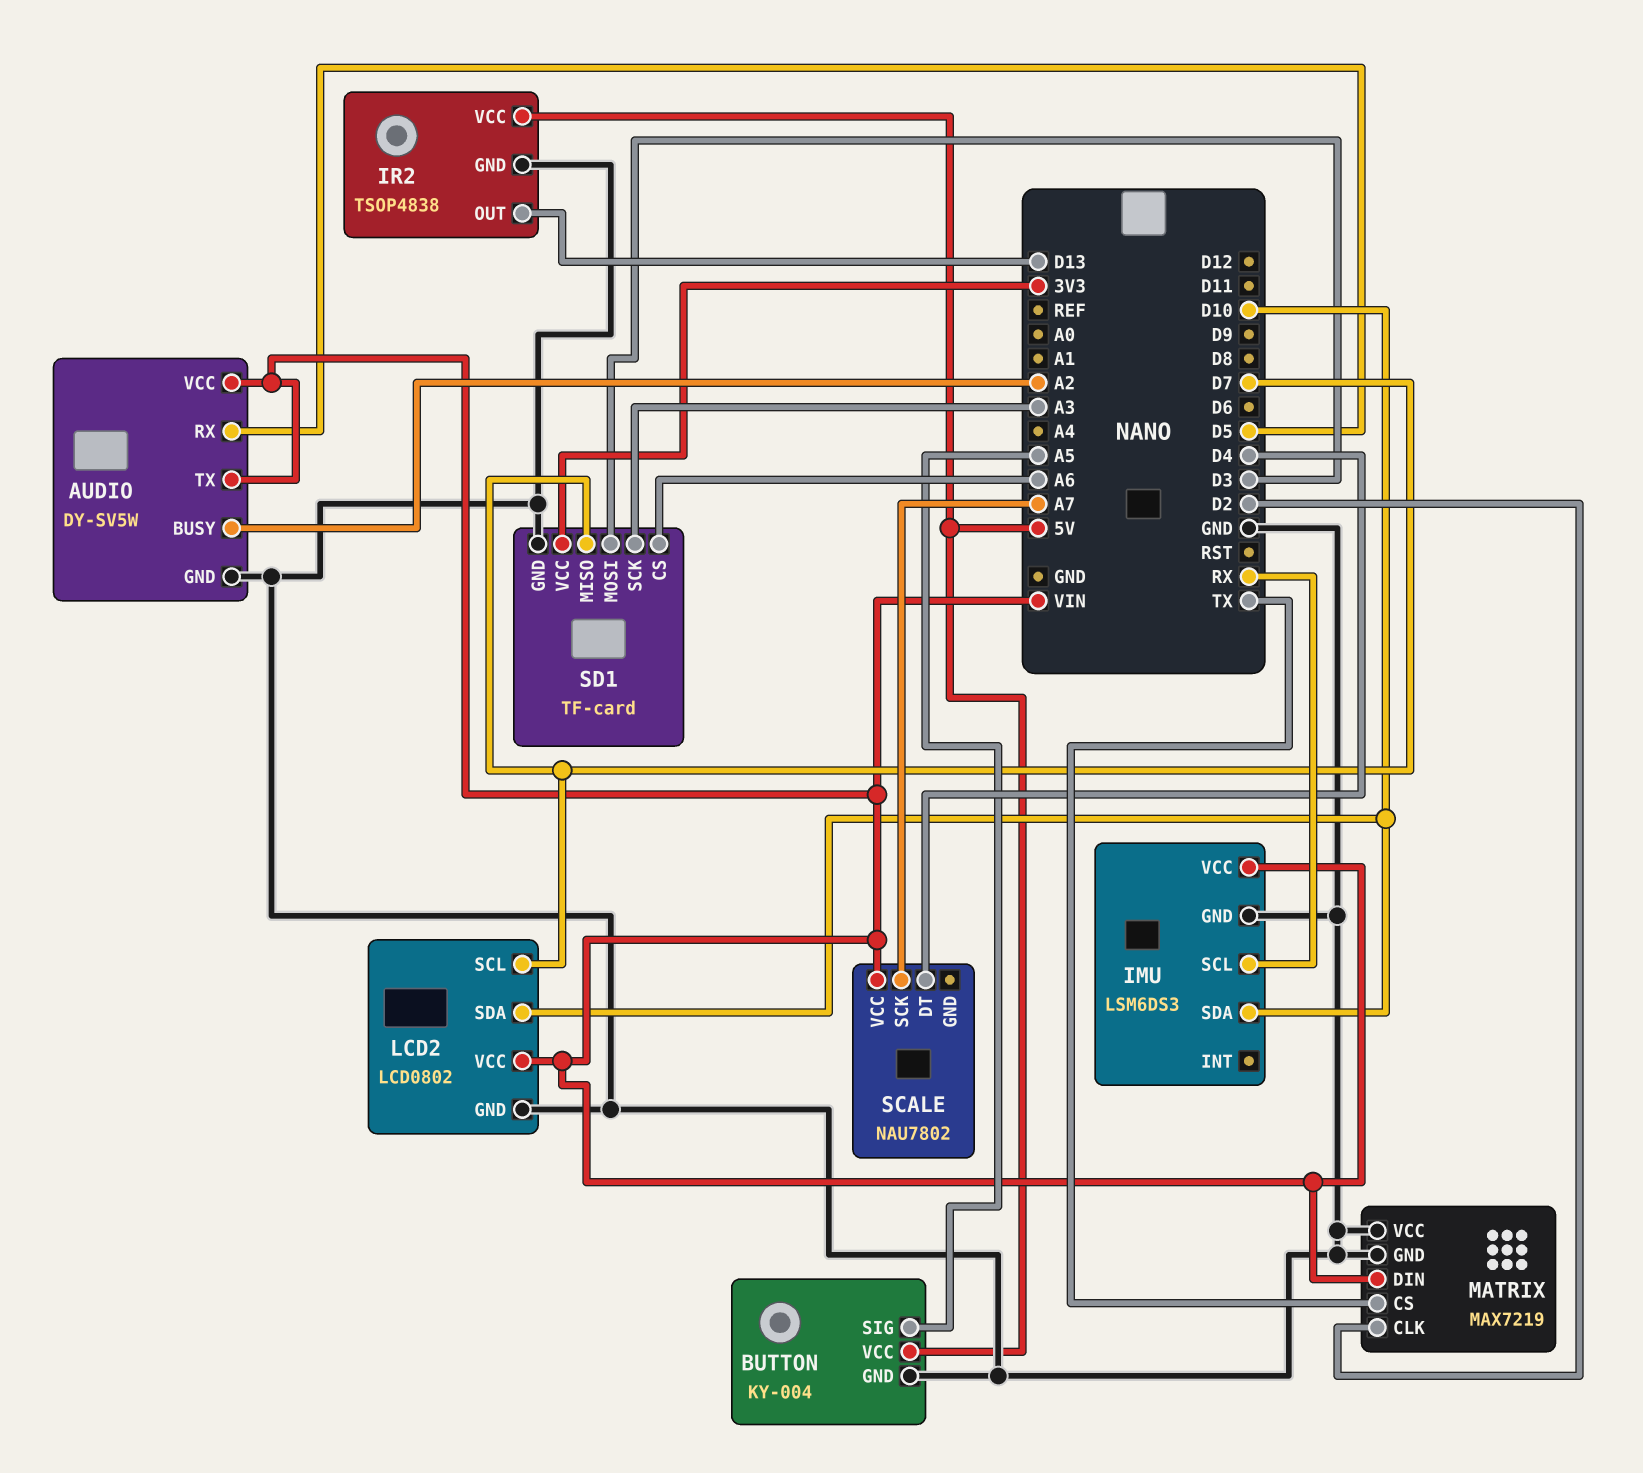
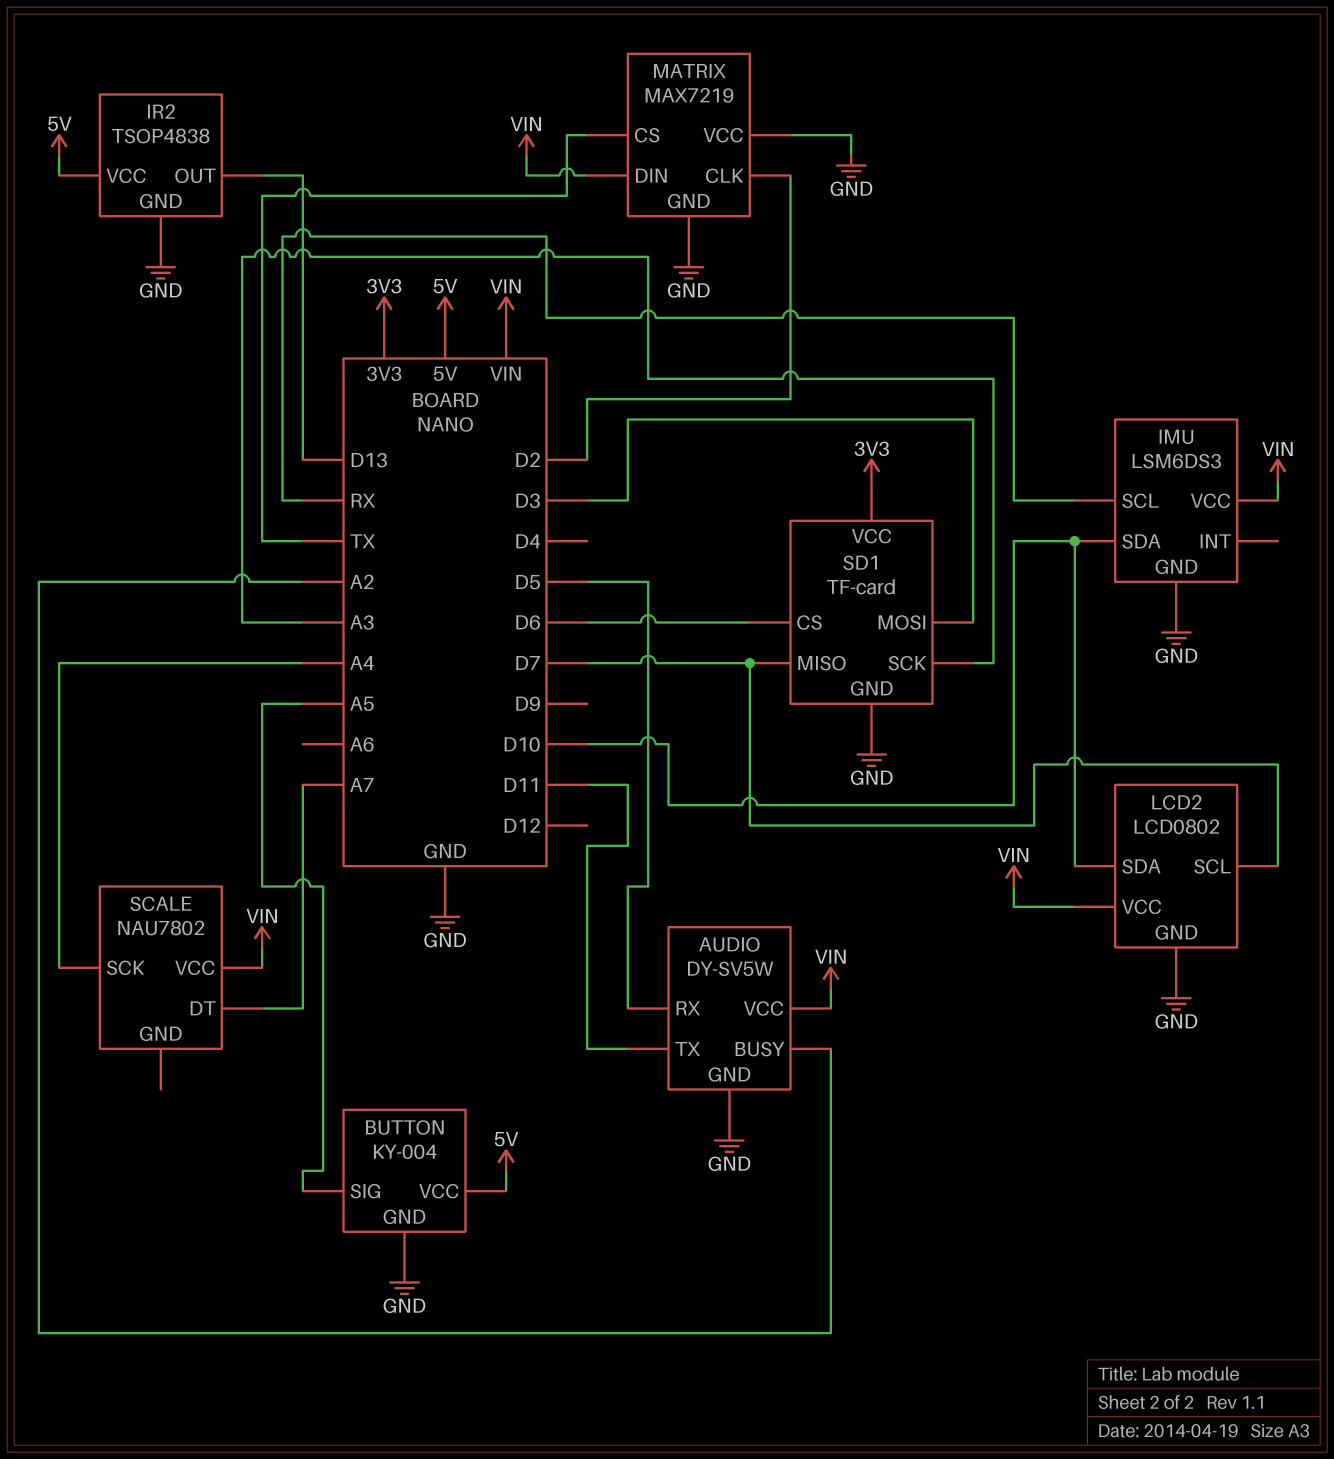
AUDIO pin TX: VIN -> D11
SCALE pin DT: D4 -> A7
SCALE pin SCK: A7 -> A4
SD1 pin CS: A6 -> D6

